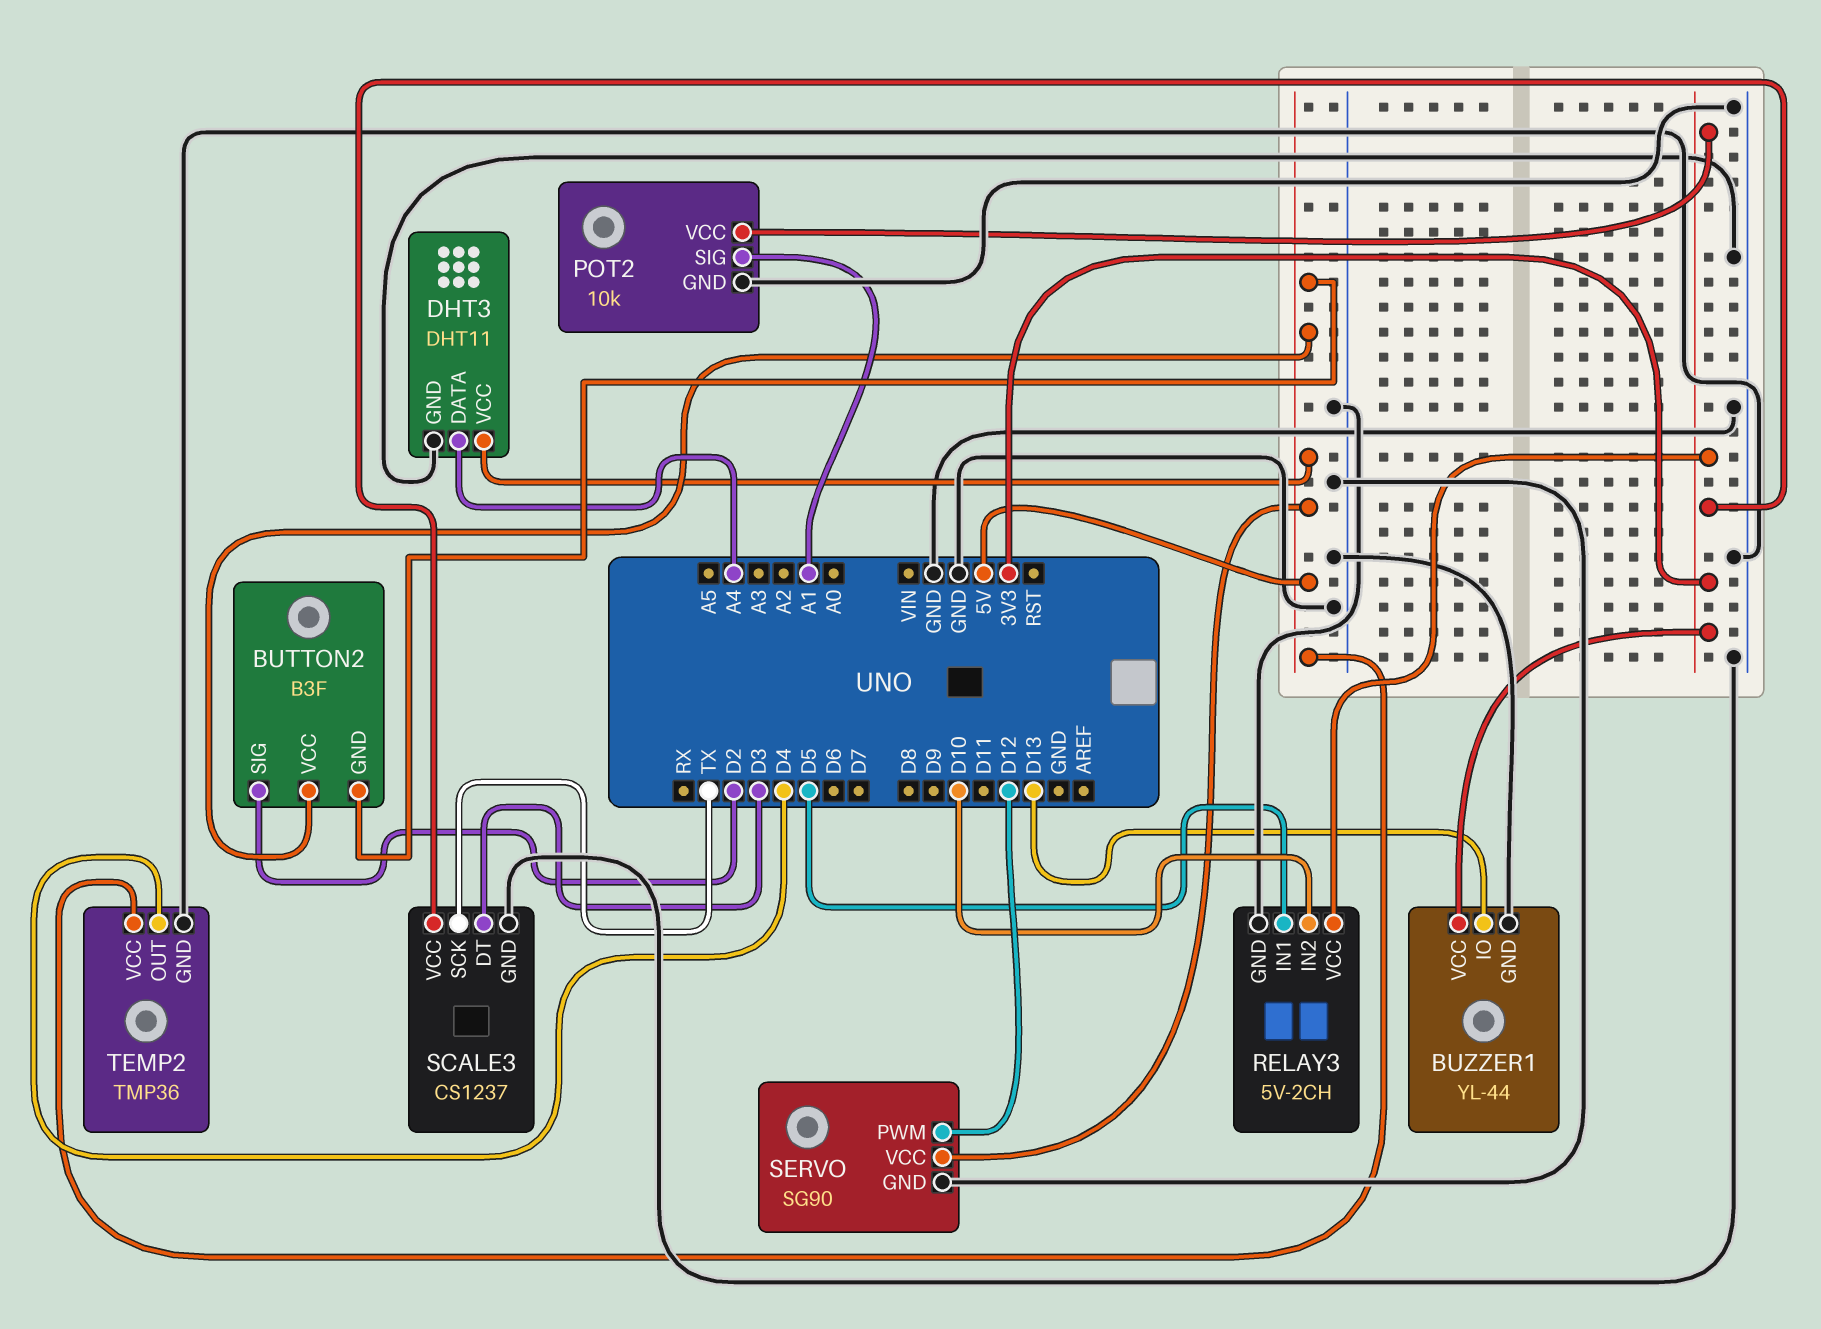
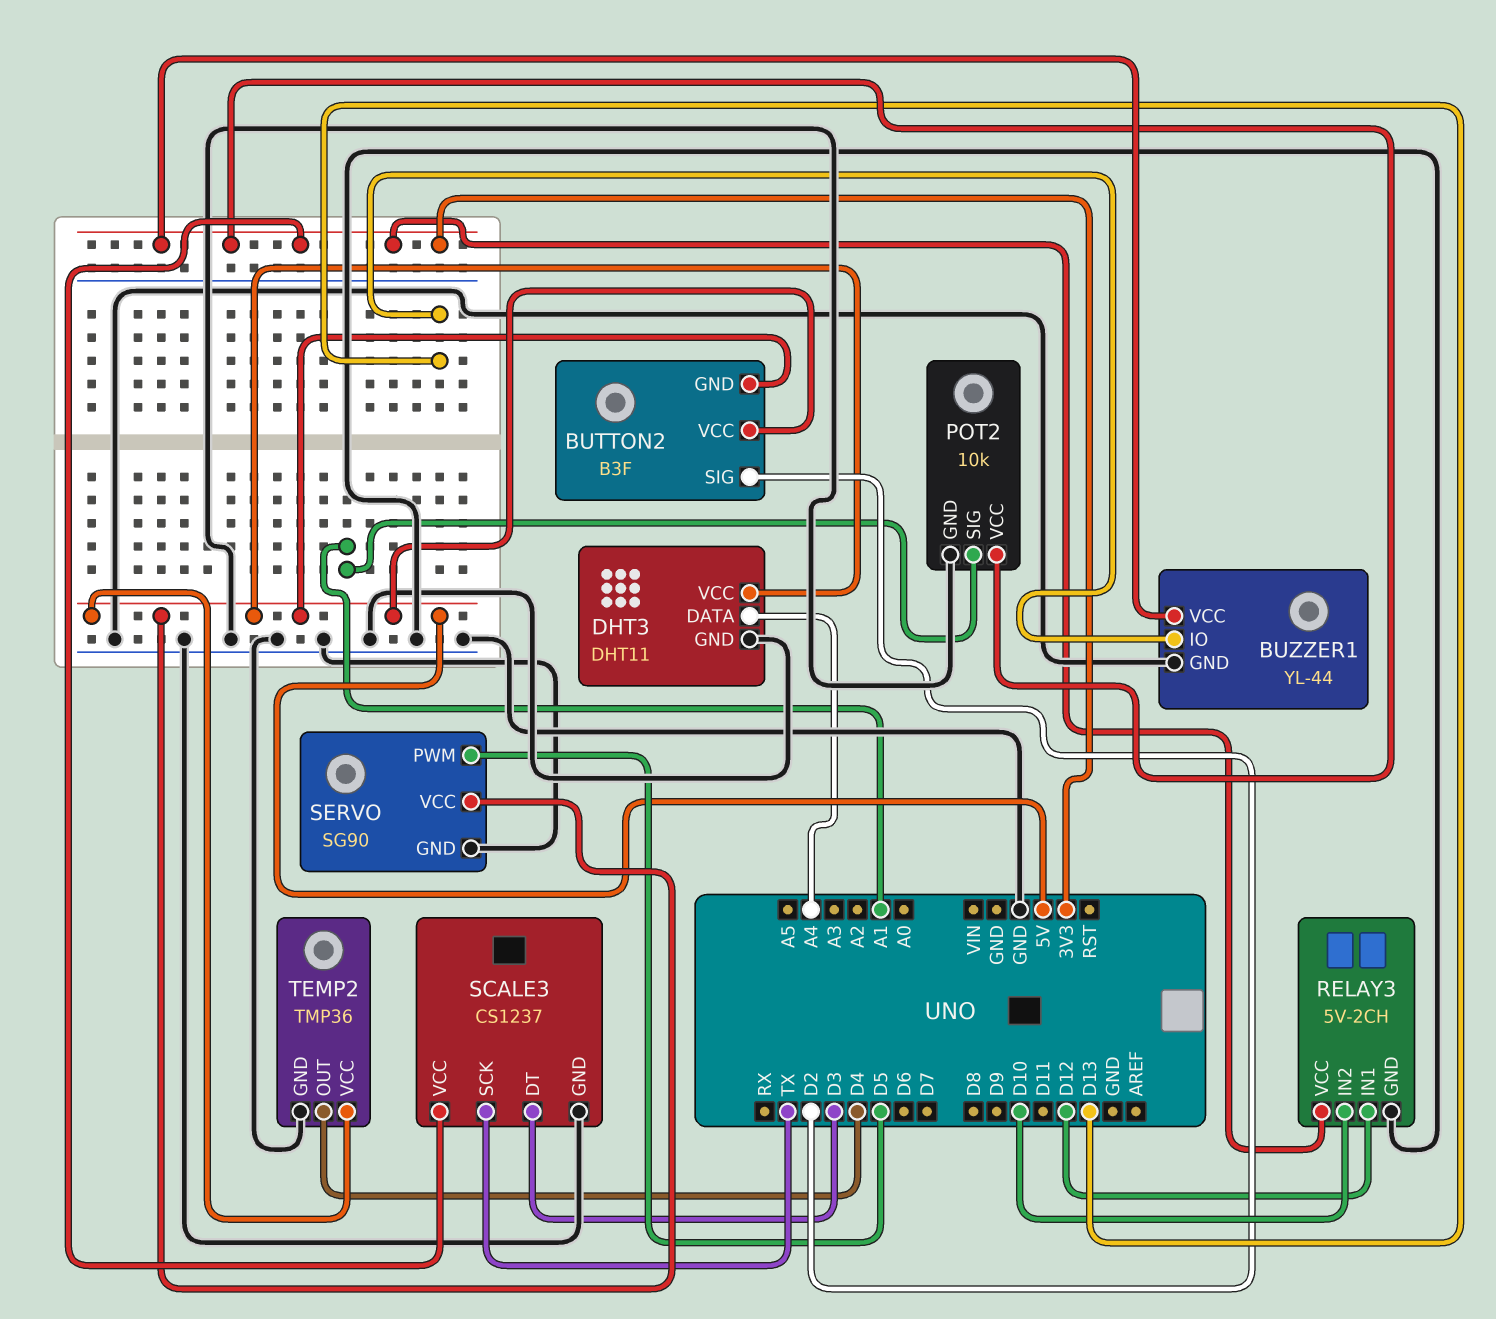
RELAY3 pin IN1: D5 -> D12
SERVO pin PWM: D12 -> D5

